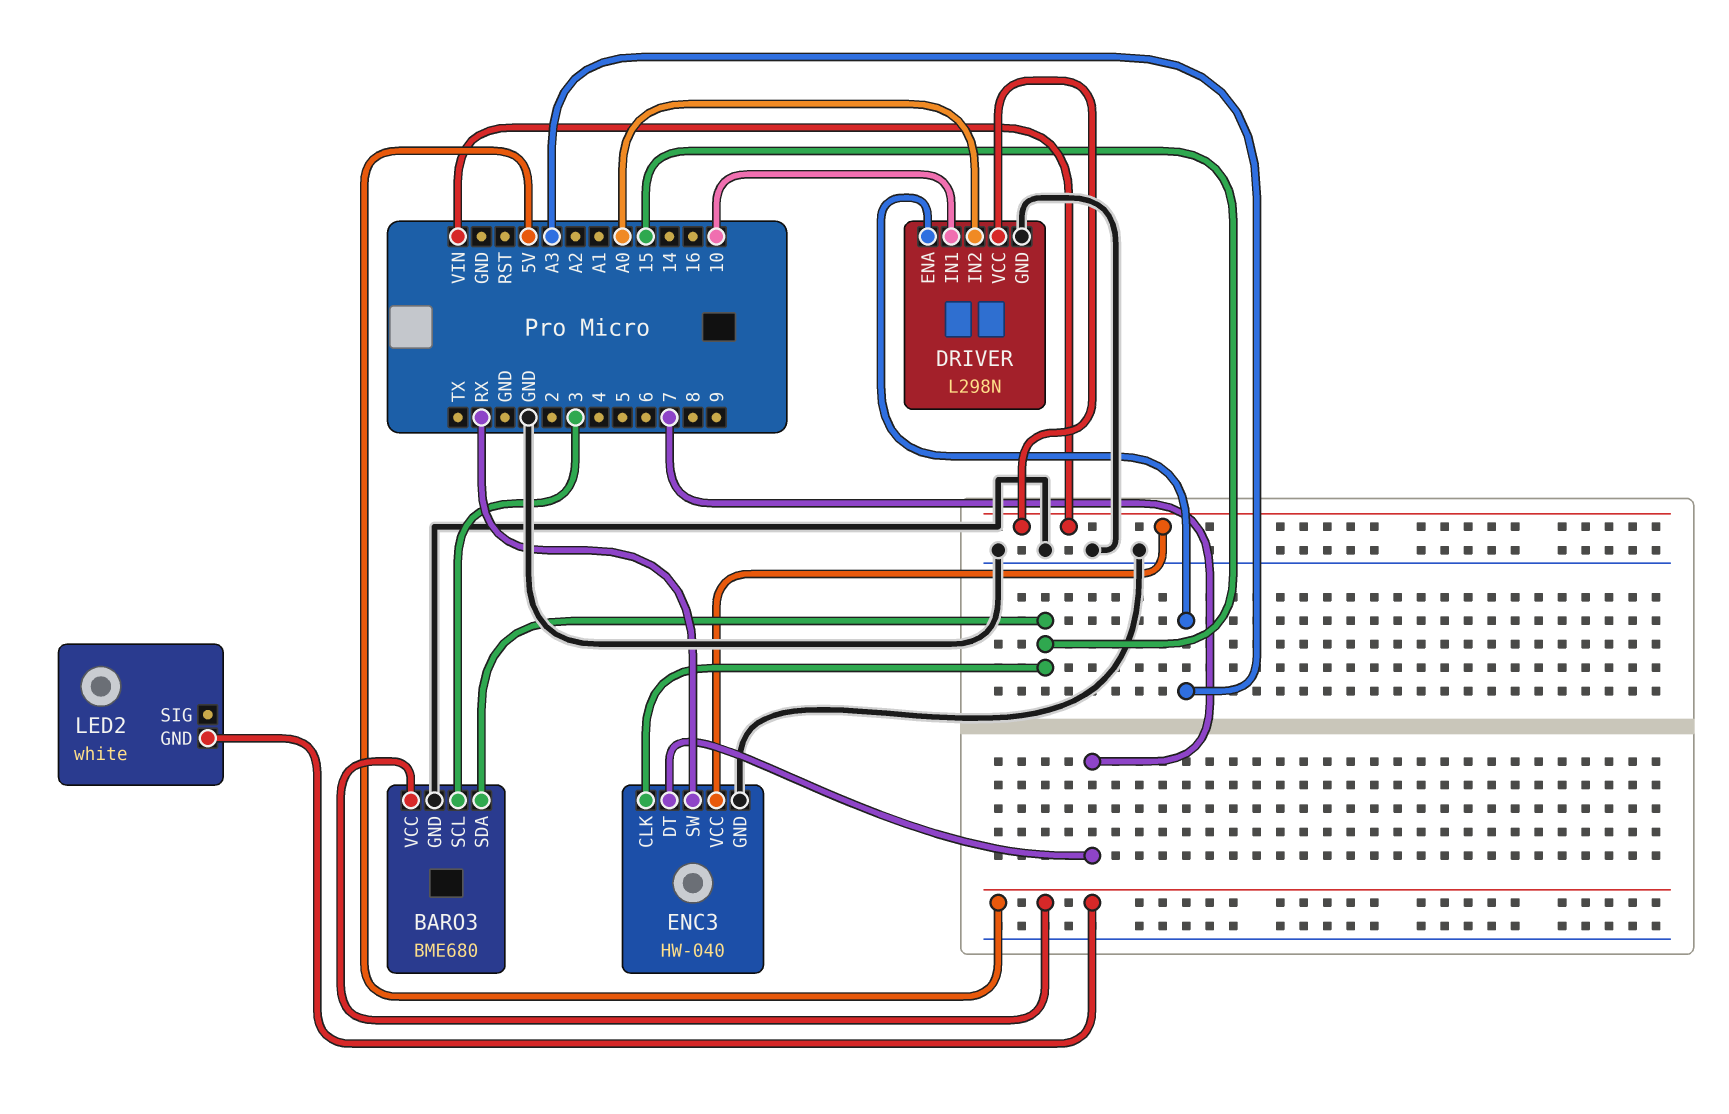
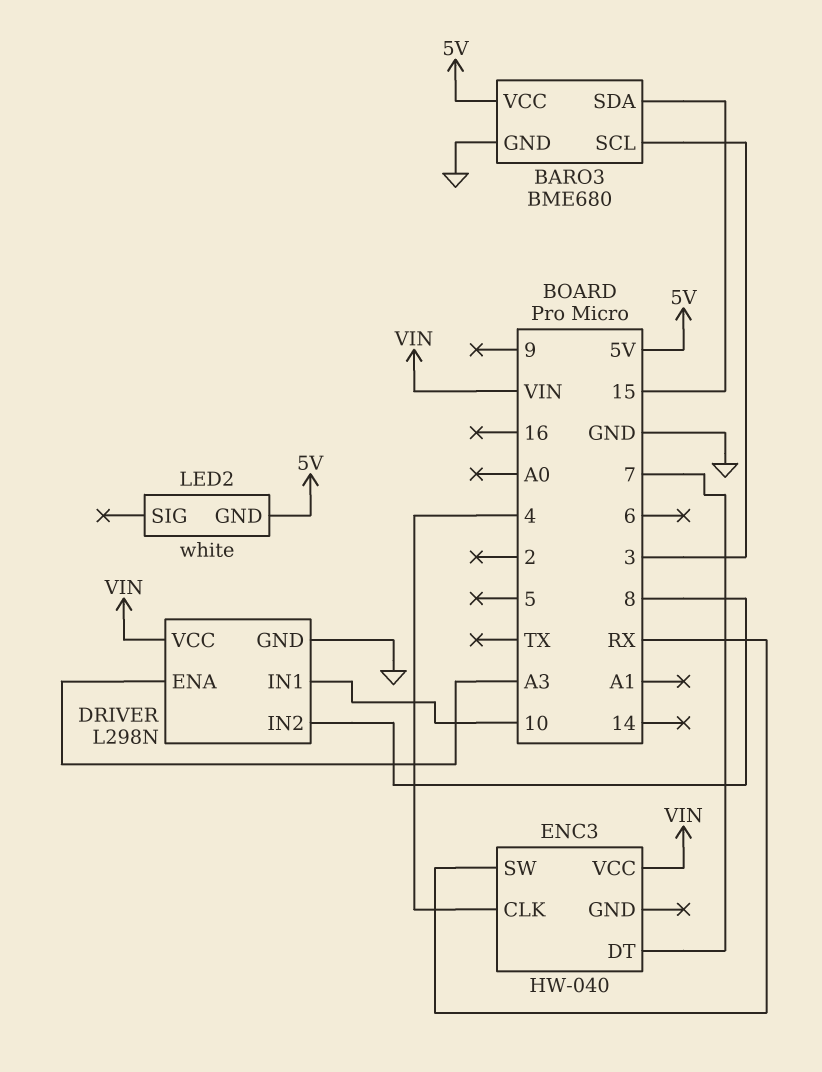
DRIVER pin IN2: A0 -> 8
ENC3 pin CLK: 15 -> 4
ENC3 pin GND: GND -> none

